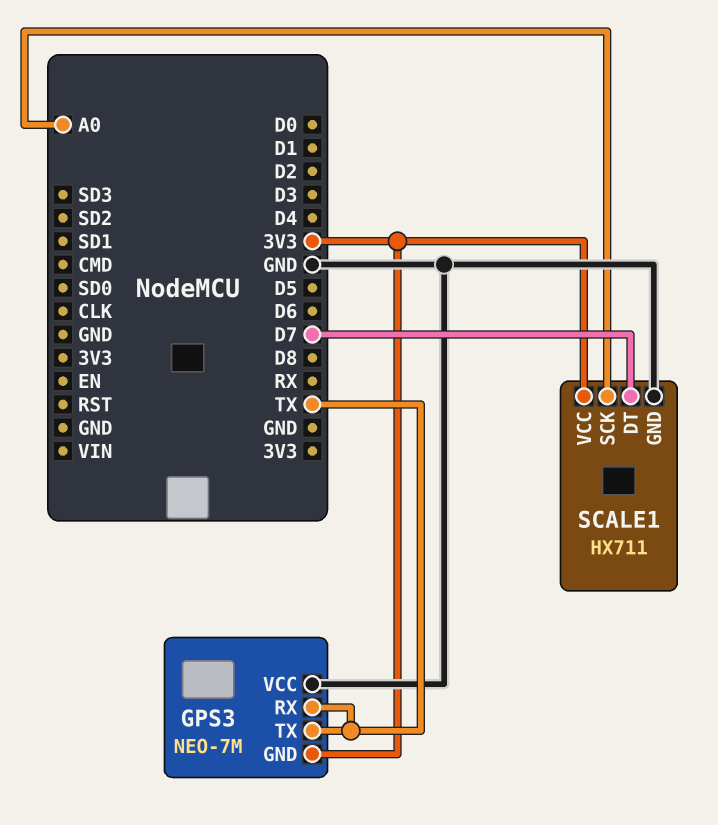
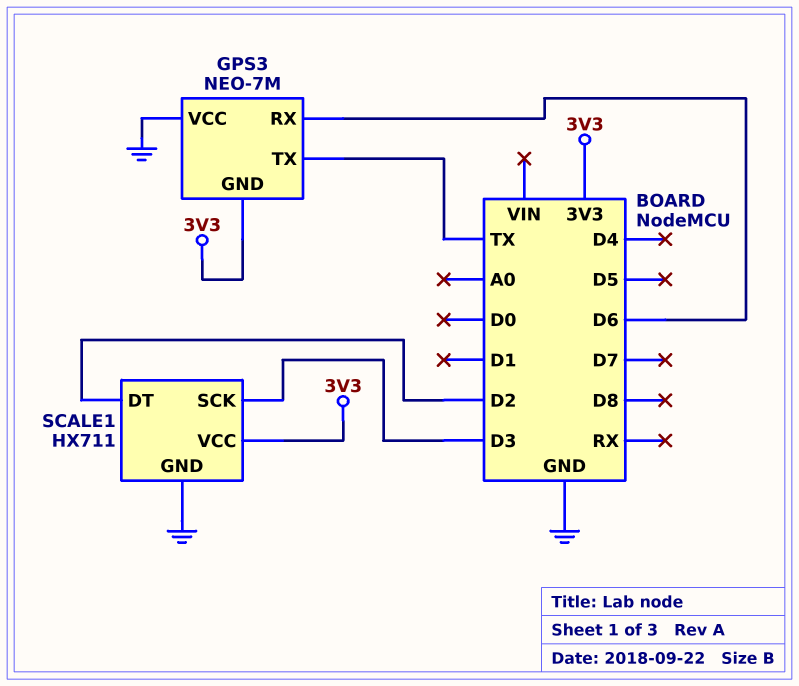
GPS3 pin RX: TX -> D6
SCALE1 pin DT: D7 -> D2
SCALE1 pin SCK: A0 -> D3

